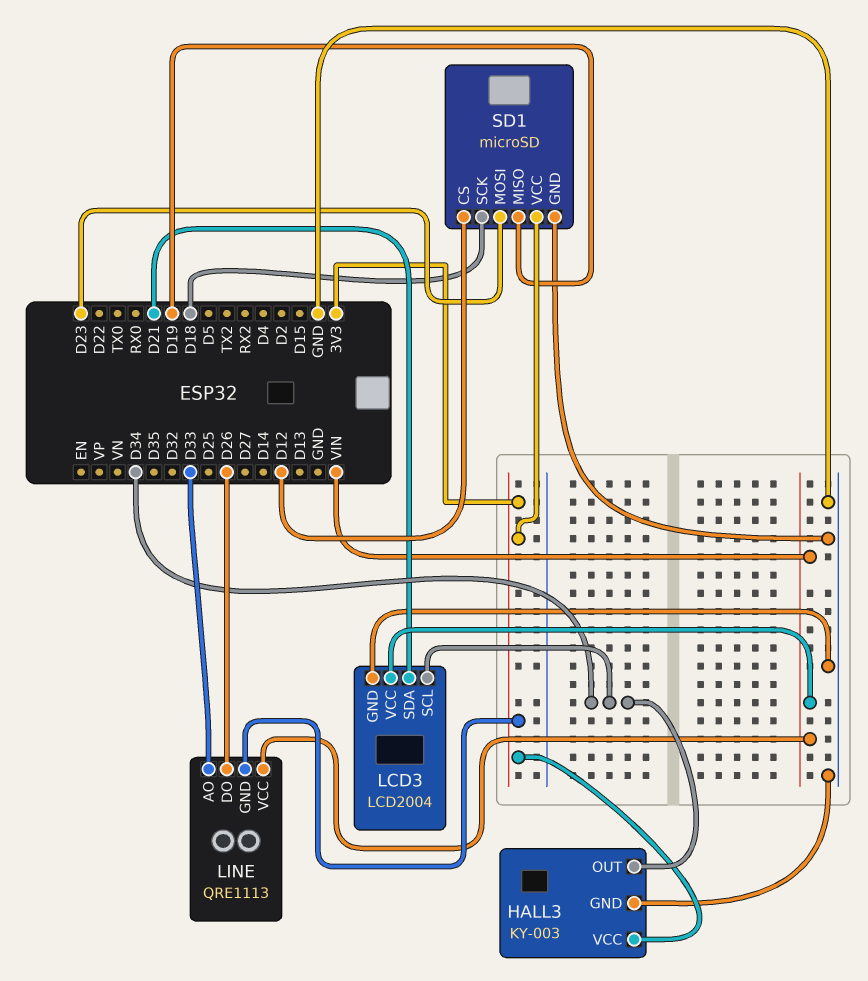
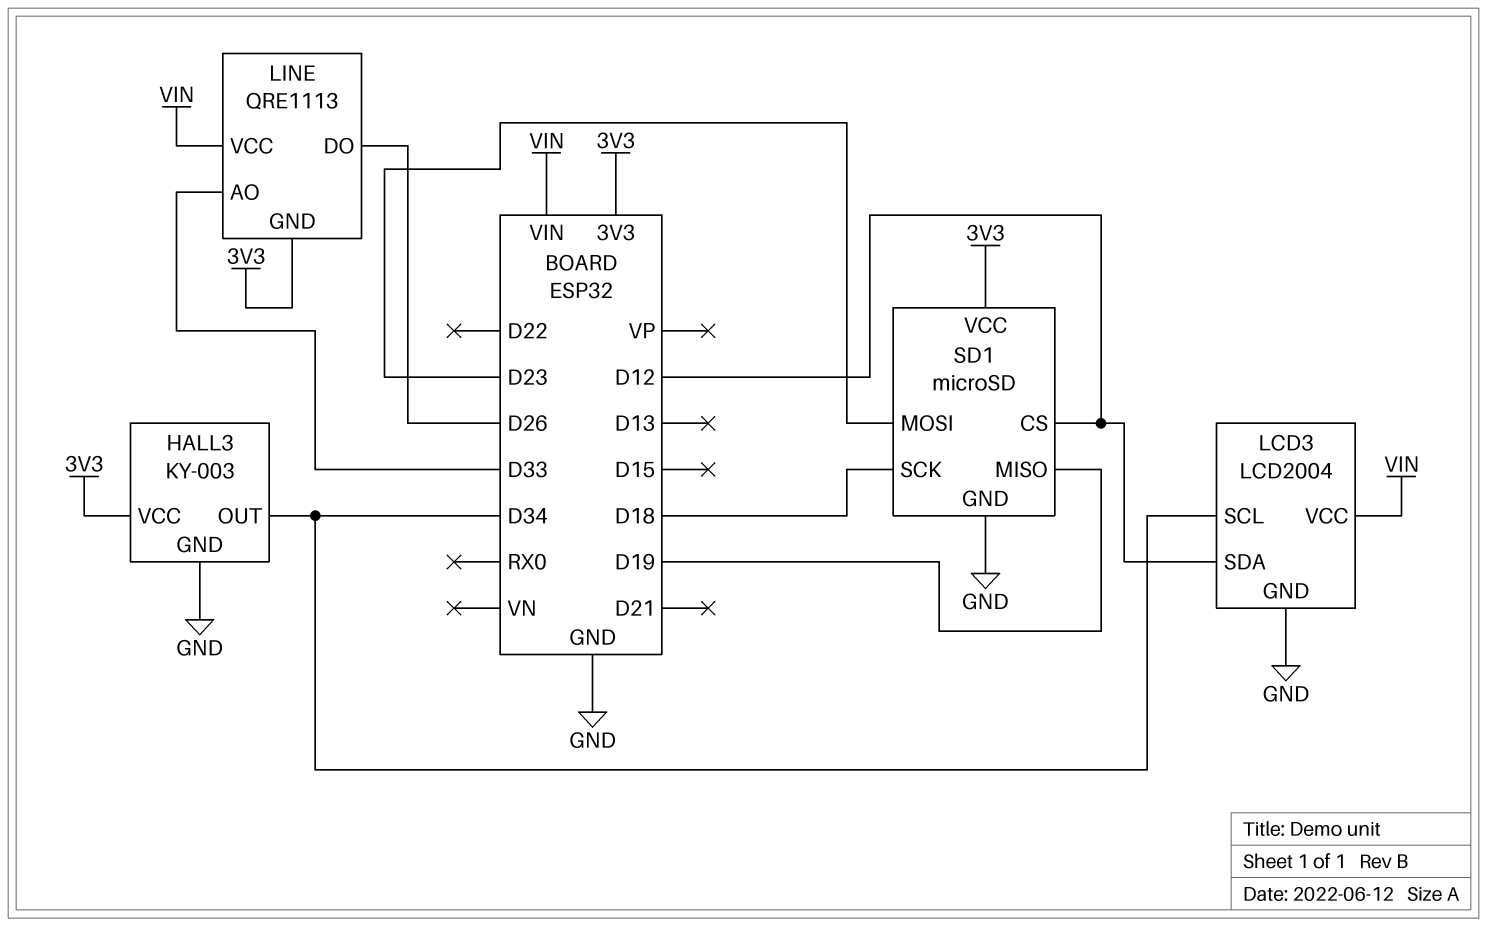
LCD3 pin SDA: D21 -> D12

